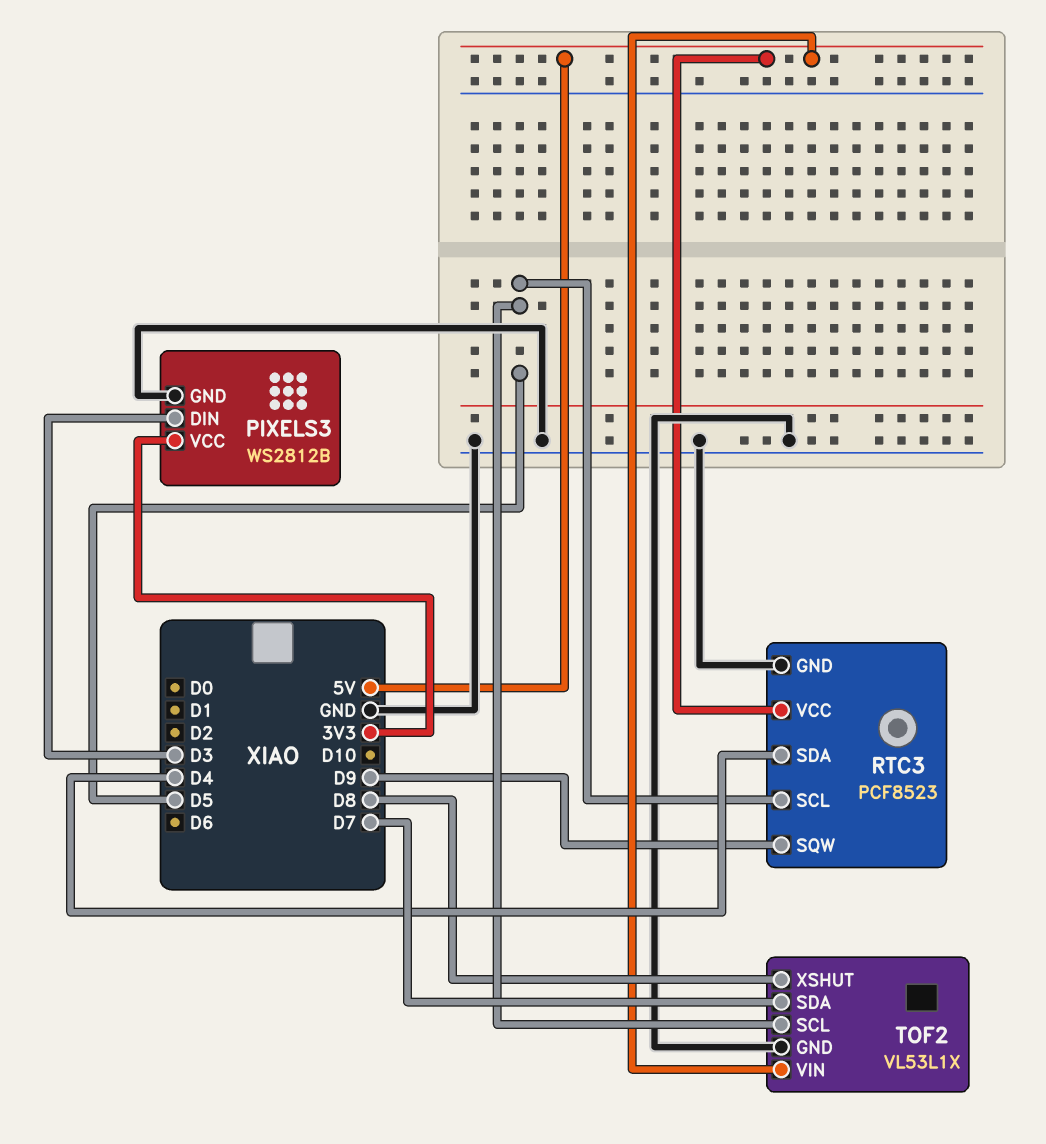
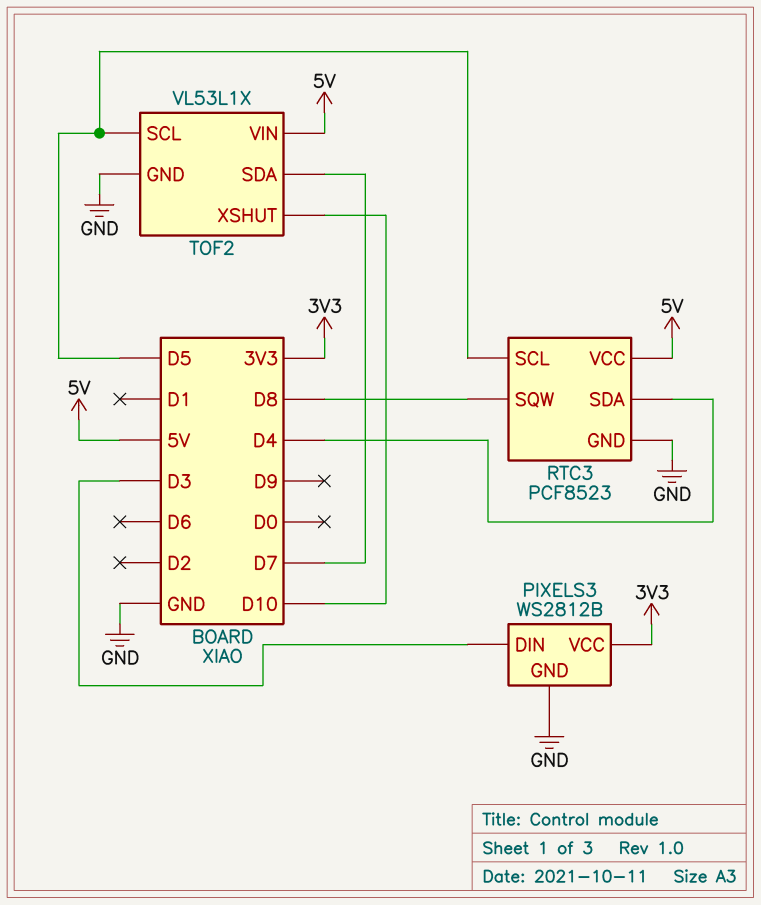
RTC3 pin SQW: D9 -> D8
TOF2 pin XSHUT: D8 -> D10

